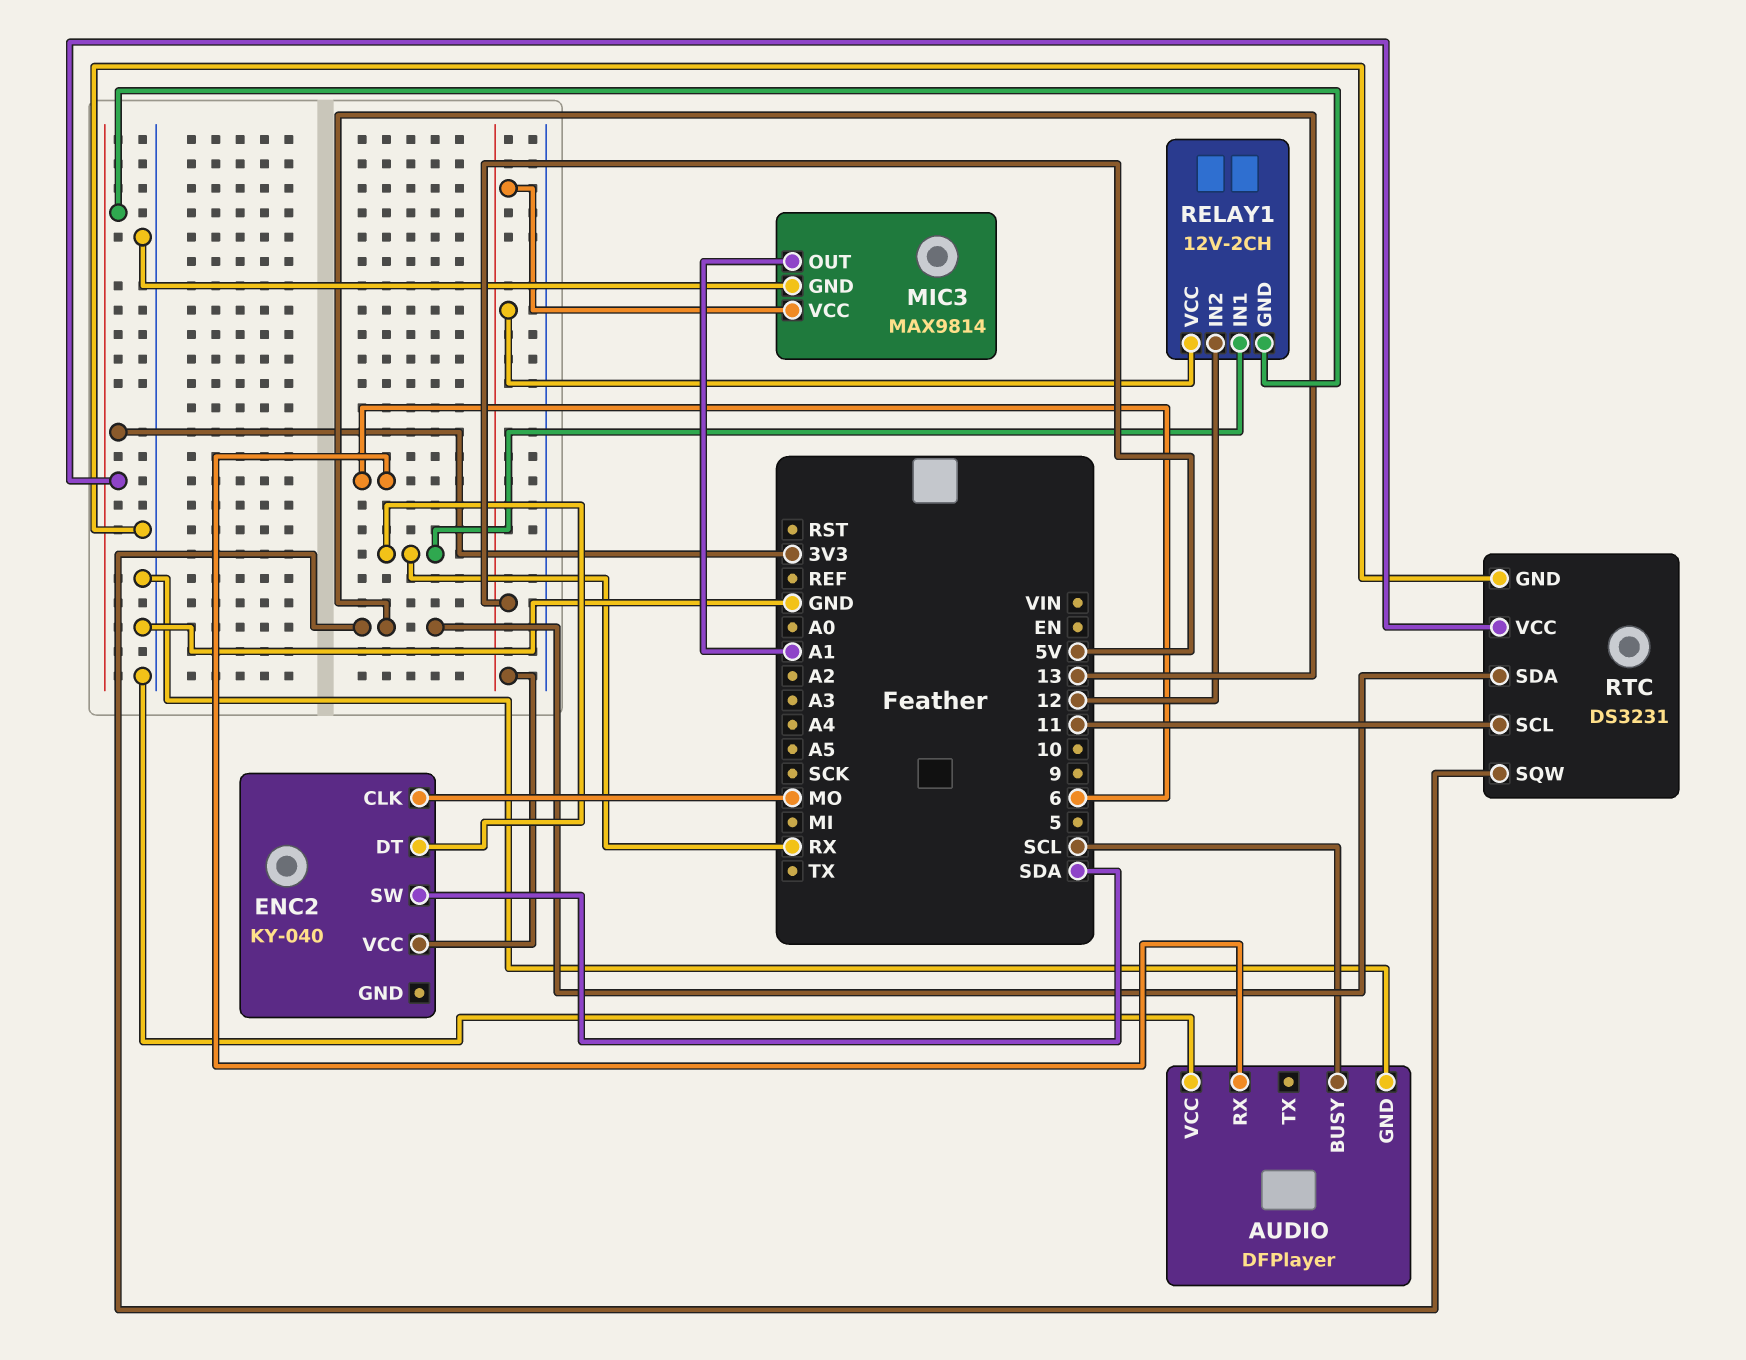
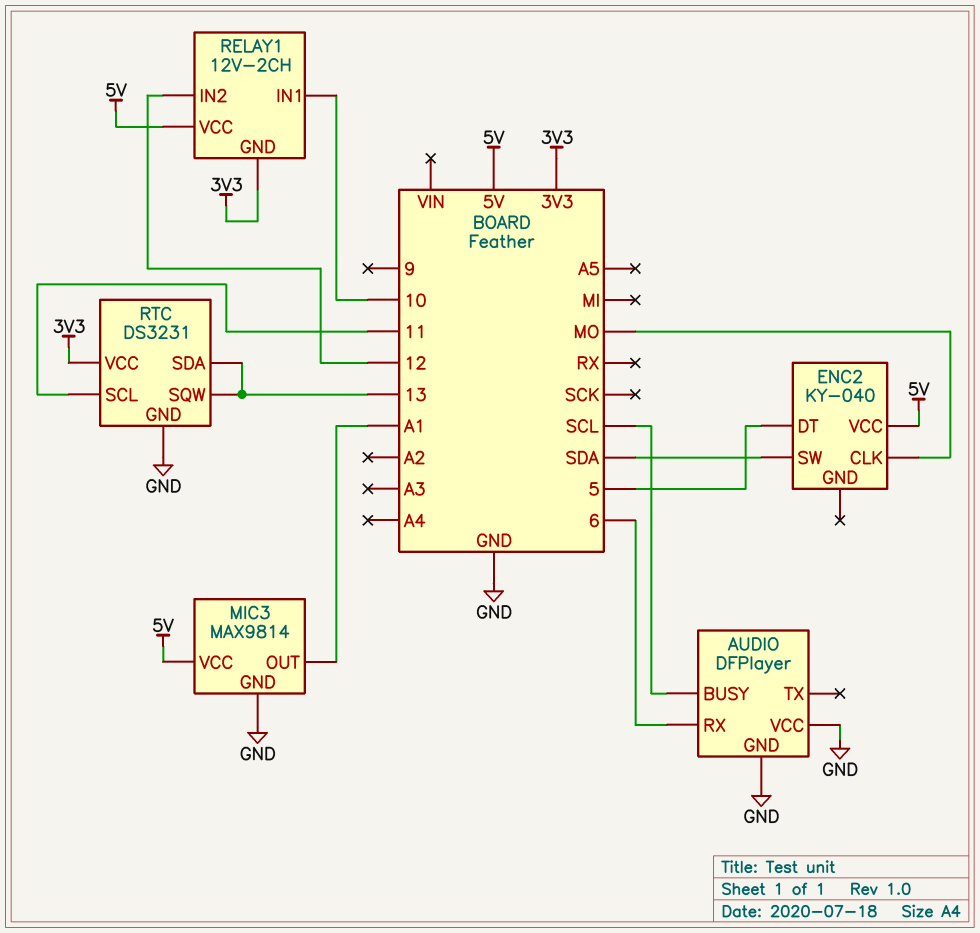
ENC2 pin DT: RX -> 5
RELAY1 pin IN1: RX -> 10

